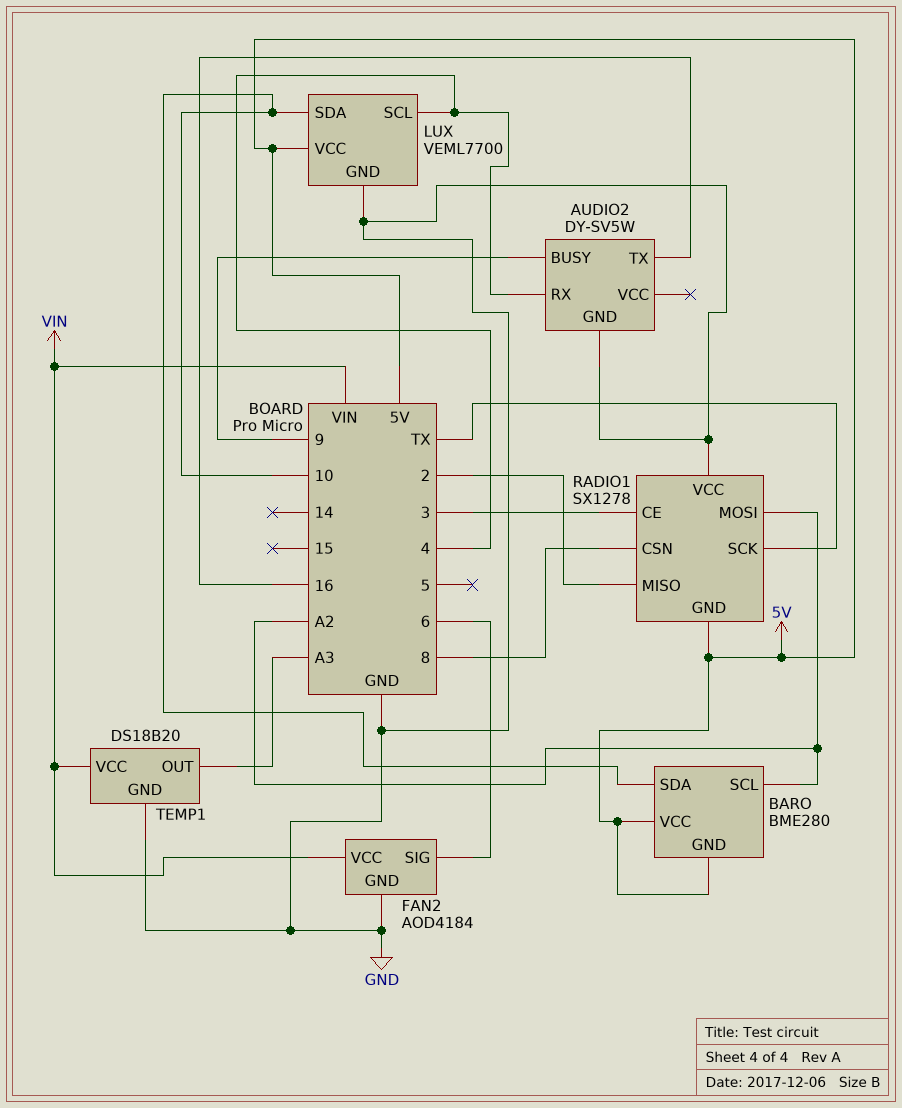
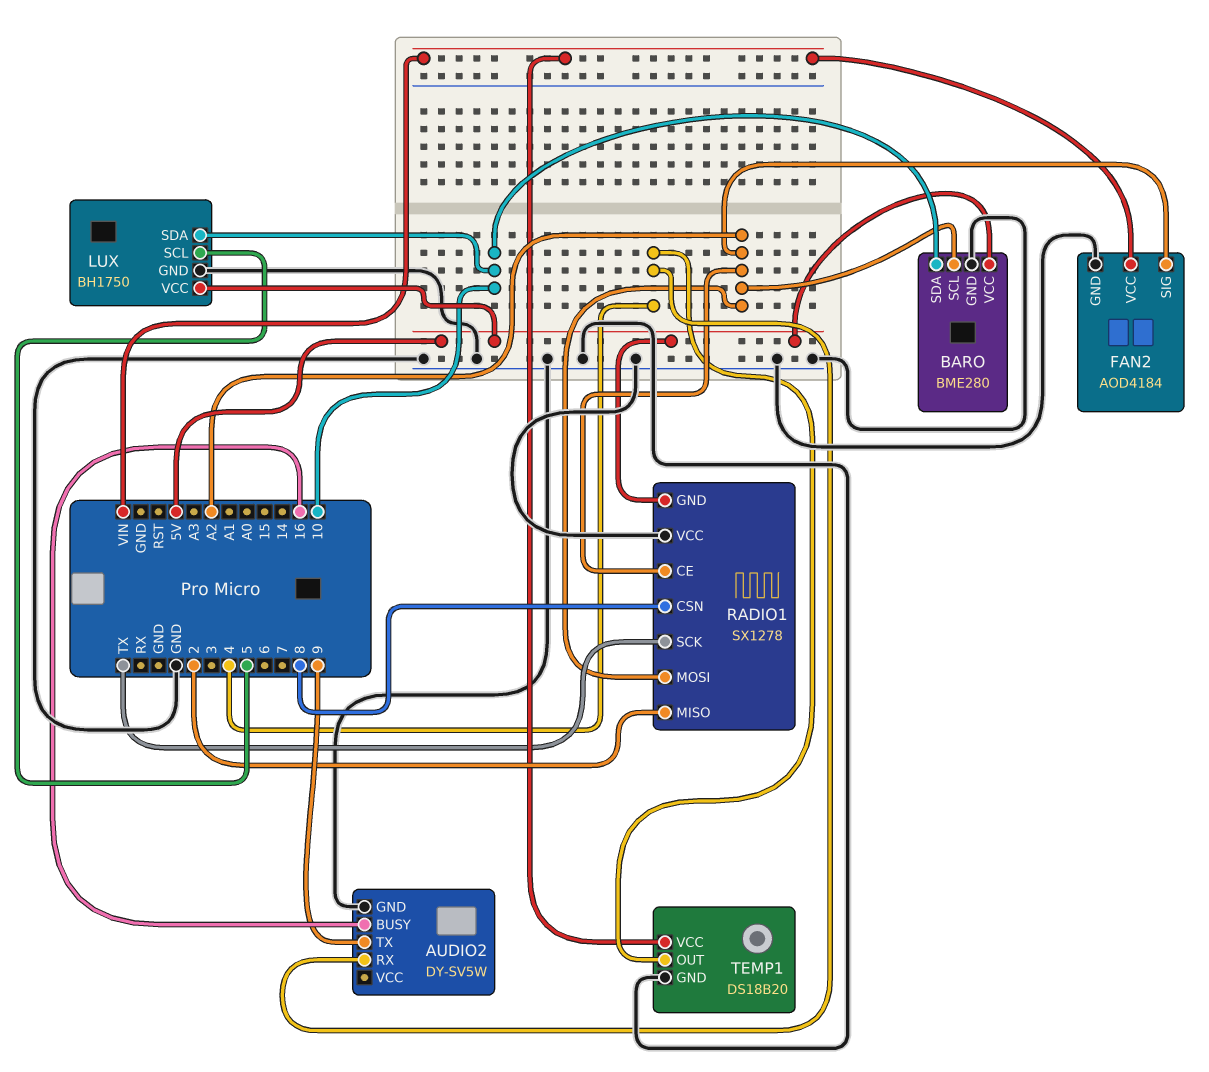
AUDIO2 pin BUSY: 9 -> 16
AUDIO2 pin TX: 16 -> 9
BARO pin GND: 5V -> GND
FAN2 pin SIG: 6 -> A2
LUX: VEML7700 -> BH1750
LUX pin SCL: 4 -> 5
RADIO1 pin CE: 3 -> A2
TEMP1 pin OUT: A3 -> 4

